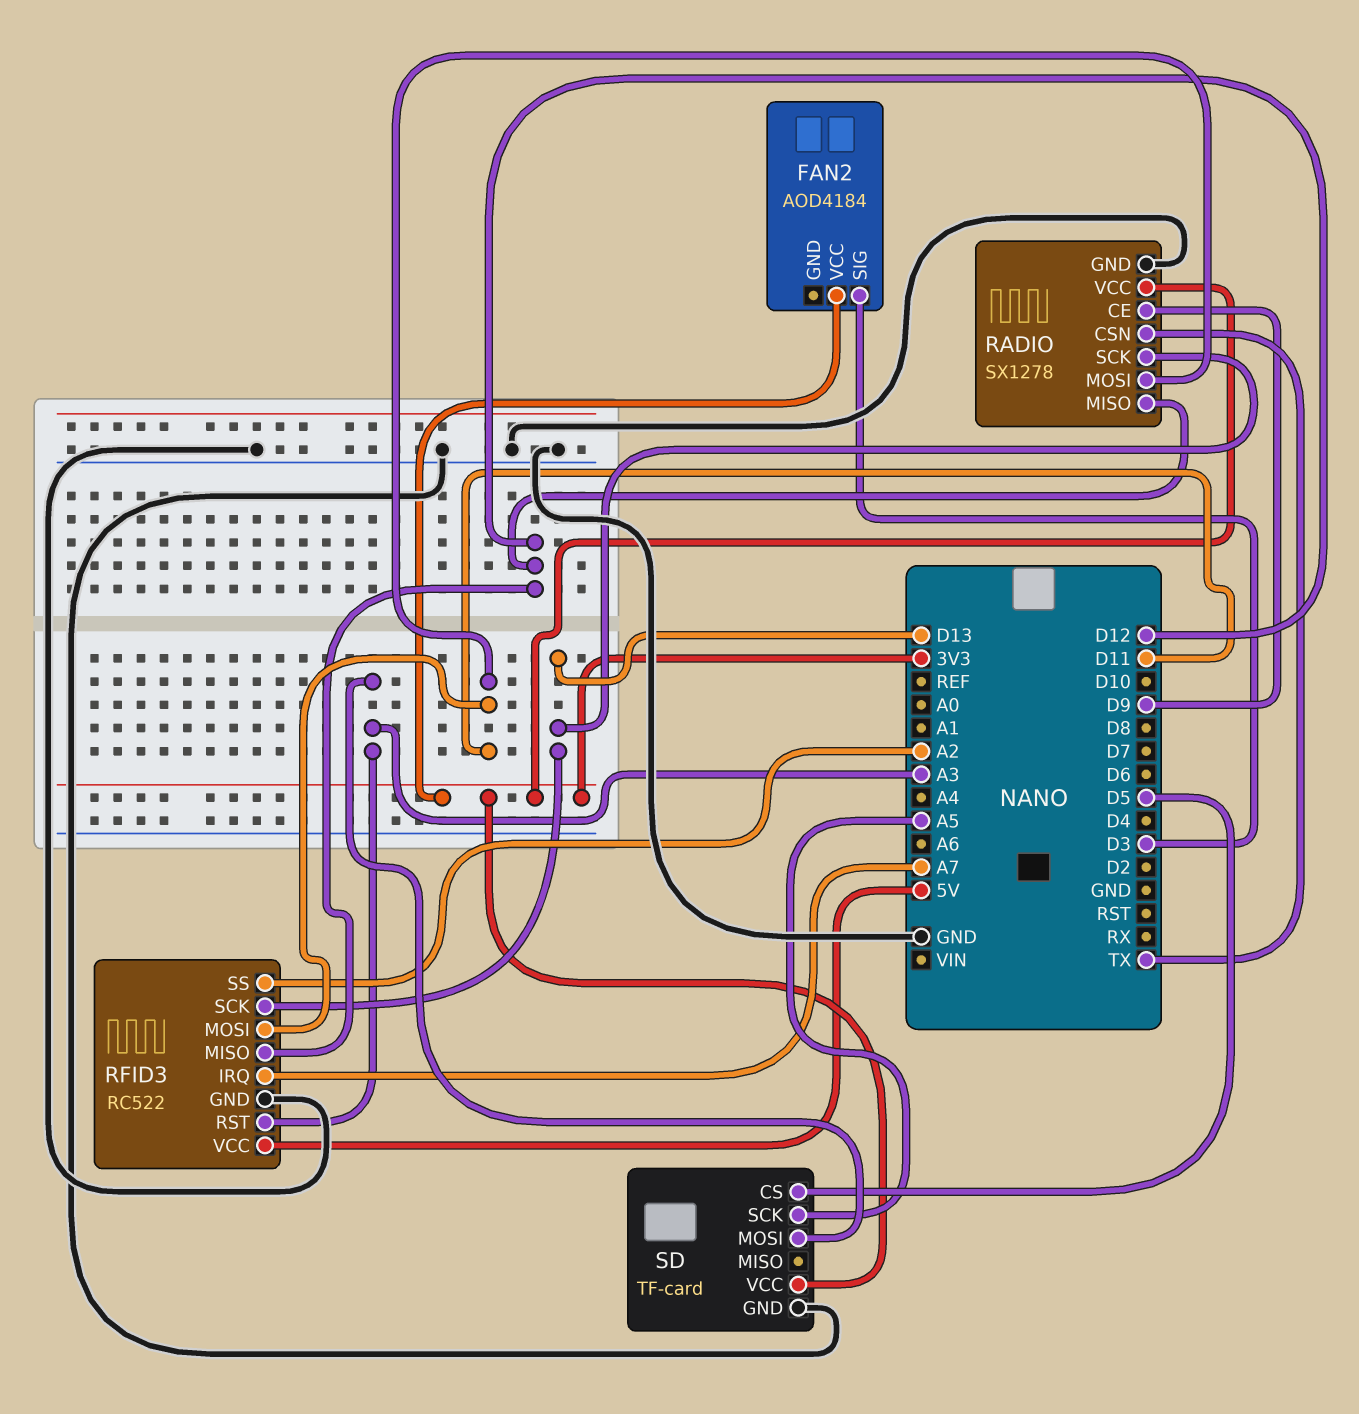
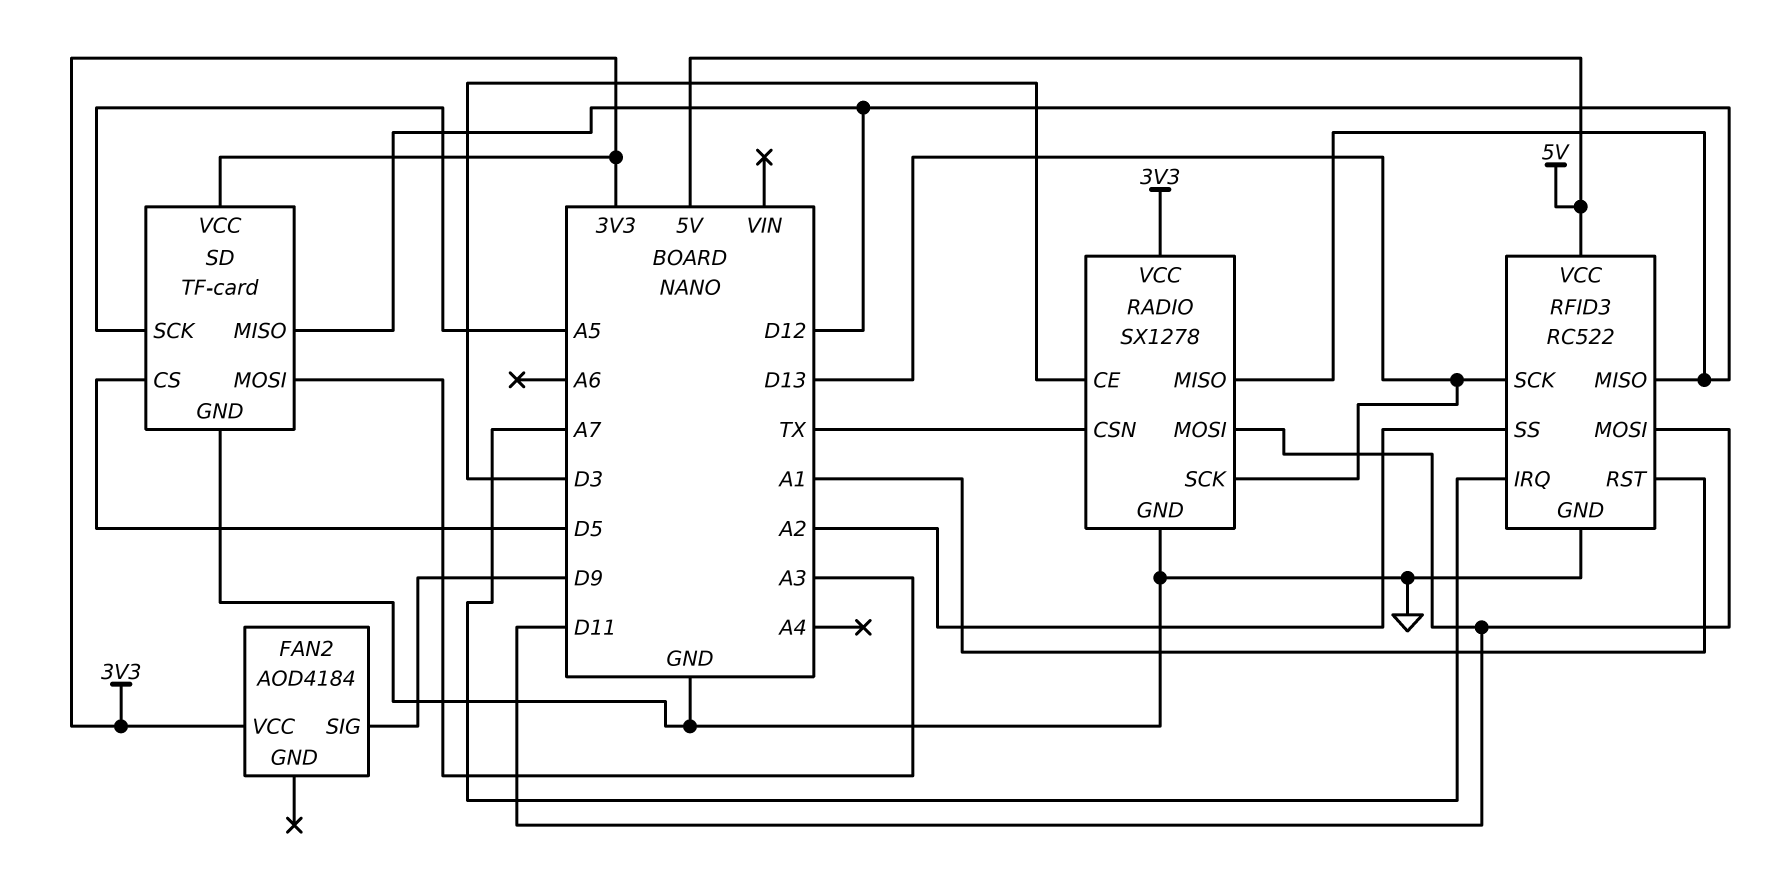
FAN2 pin SIG: D3 -> D9
RADIO pin CE: D9 -> D3
RFID3 pin RST: A3 -> A1
SD pin MISO: none -> D12

